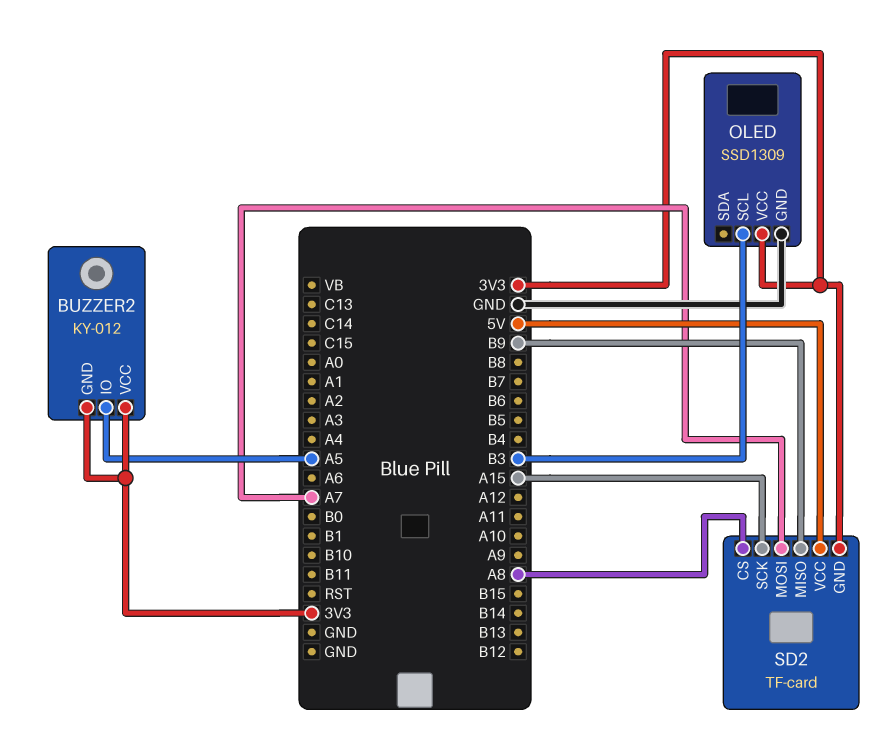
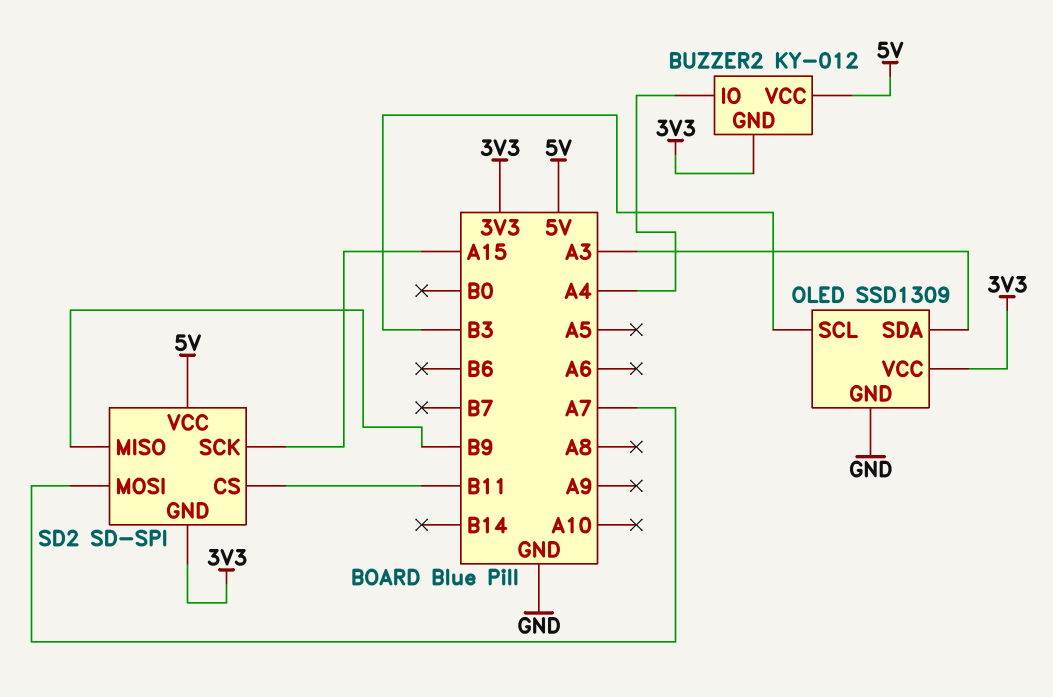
BUZZER2 pin IO: A5 -> A4
BUZZER2 pin VCC: 3V3 -> 5V
OLED pin SDA: none -> A3
SD2: TF-card -> SD-SPI
SD2 pin CS: A8 -> B11

